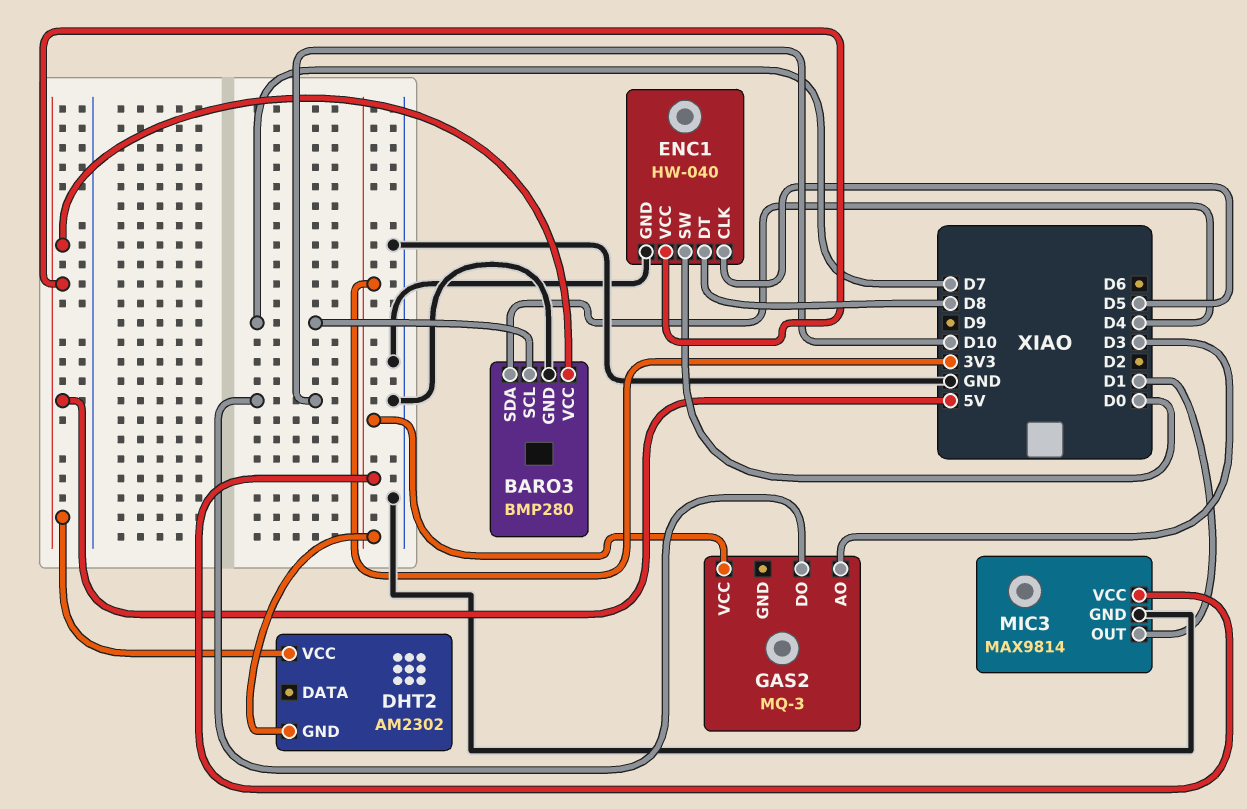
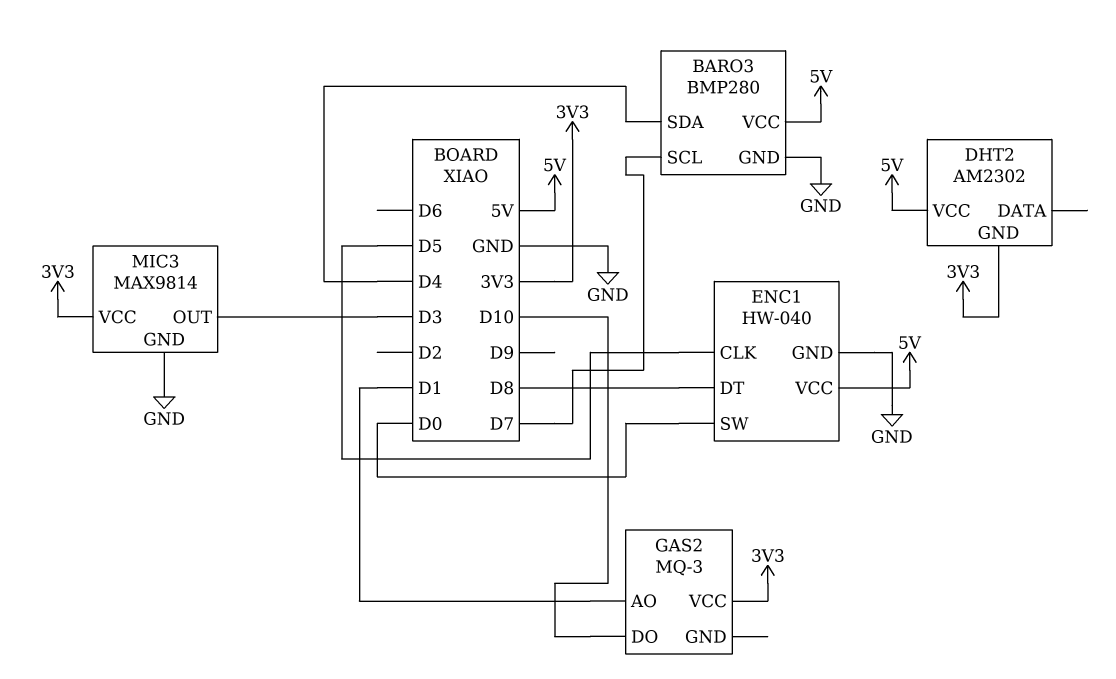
GAS2 pin AO: D3 -> D1
MIC3 pin OUT: D1 -> D3

